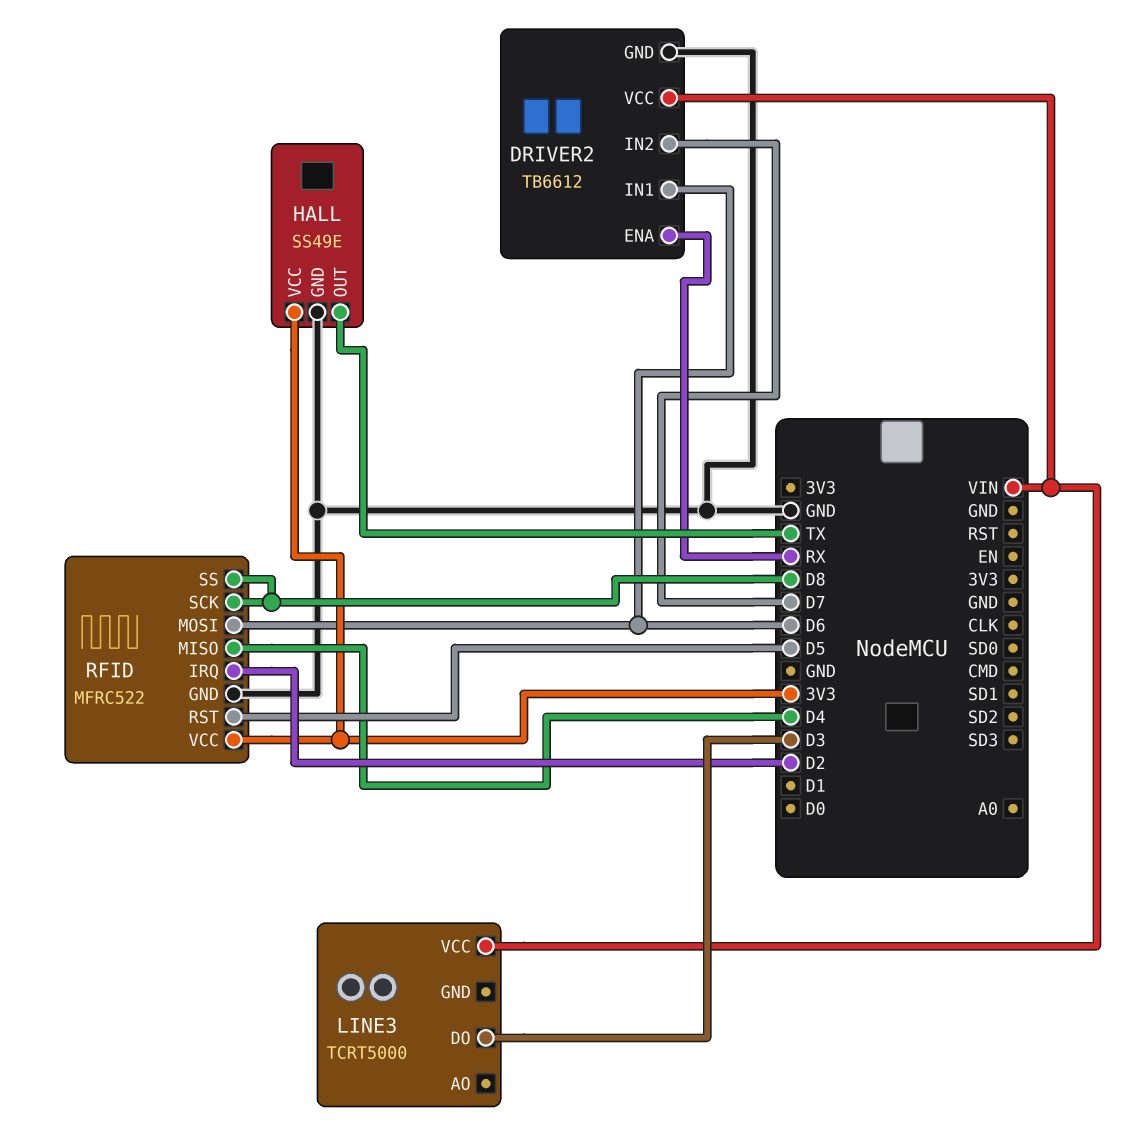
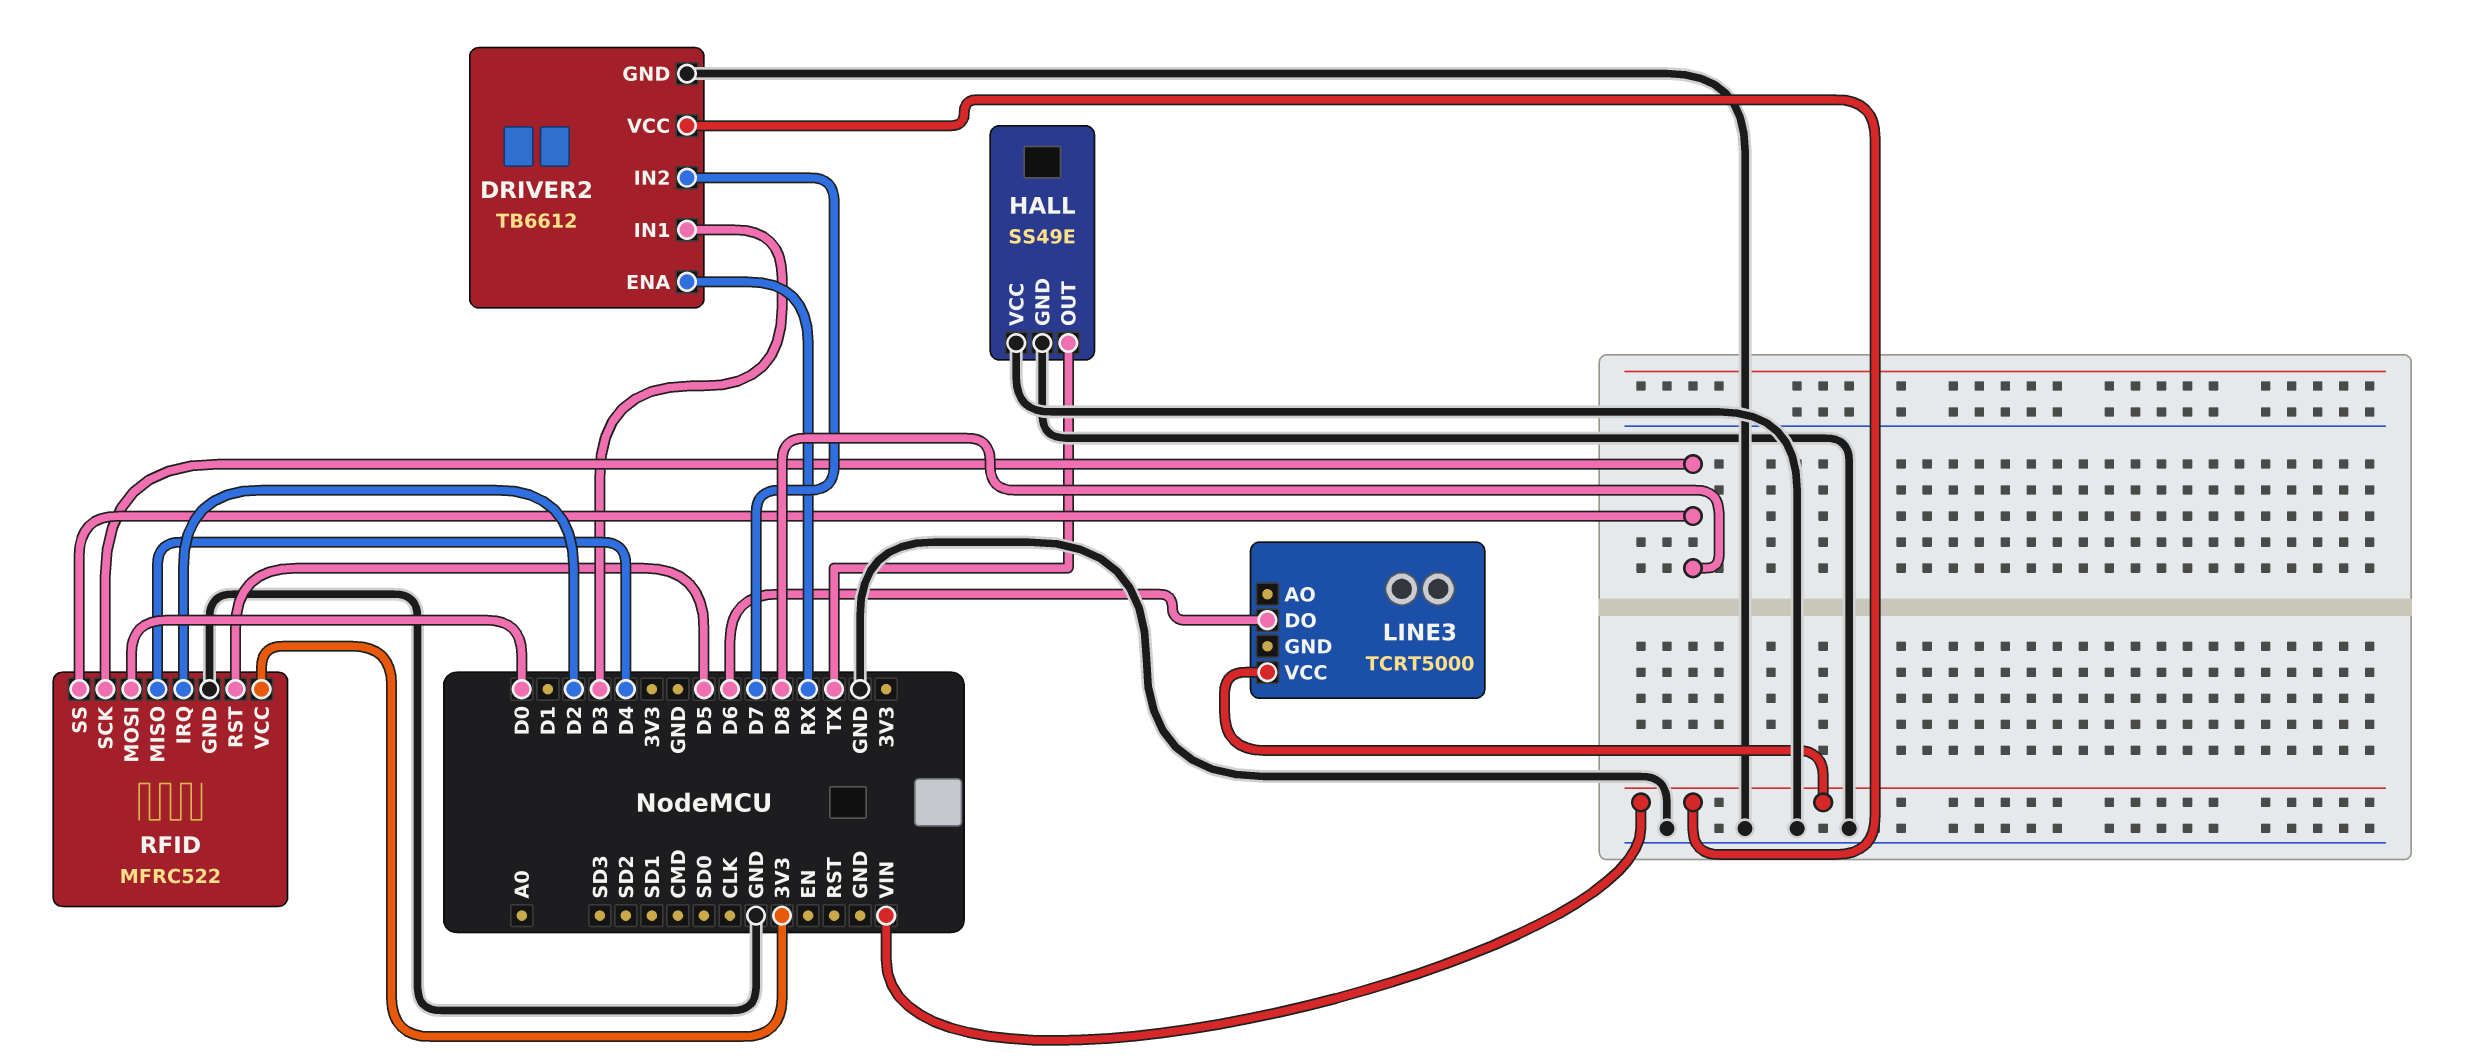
DRIVER2 pin IN1: D6 -> D3
HALL pin VCC: 3V3 -> GND
LINE3 pin DO: D3 -> D6
RFID pin MOSI: D6 -> D0

